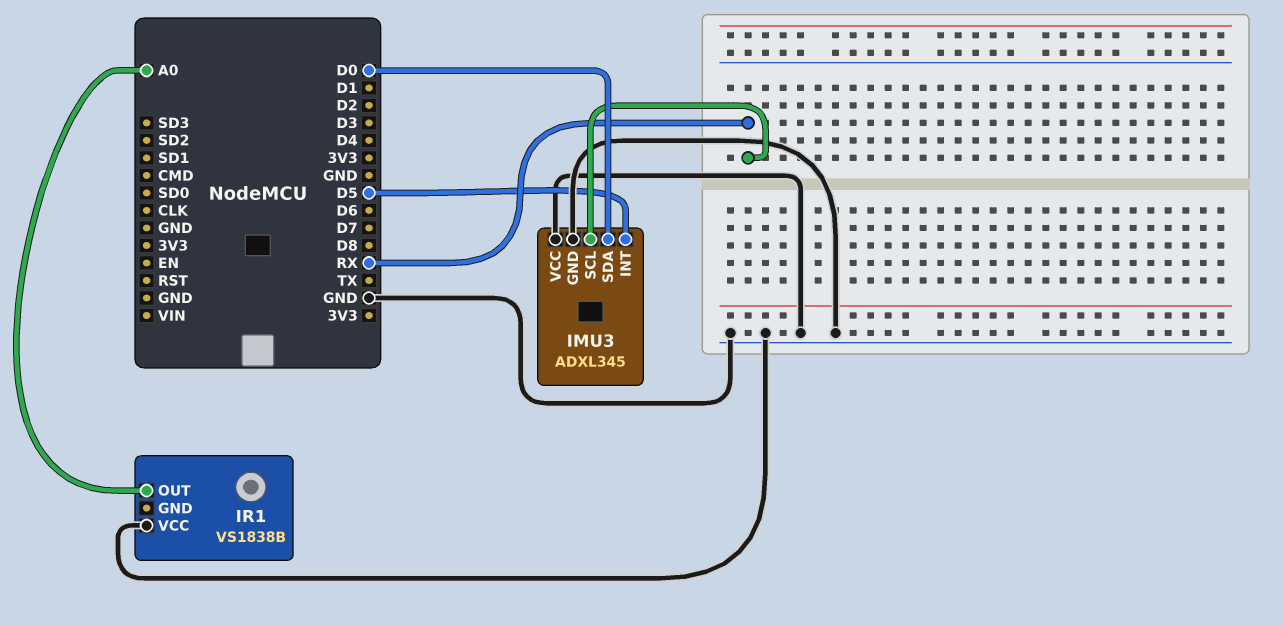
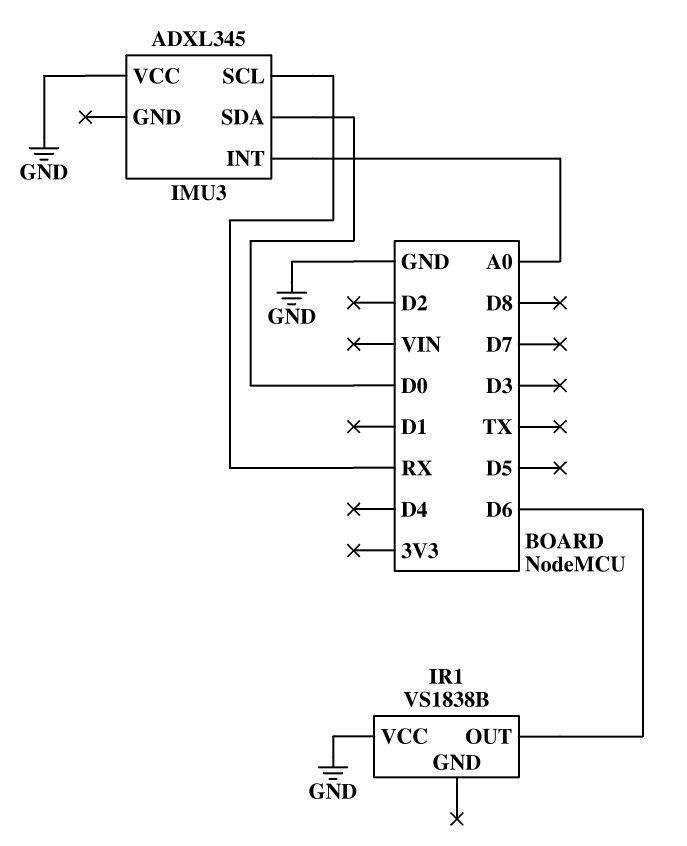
IMU3 pin GND: GND -> none
IMU3 pin INT: D5 -> A0
IR1 pin OUT: A0 -> D6

